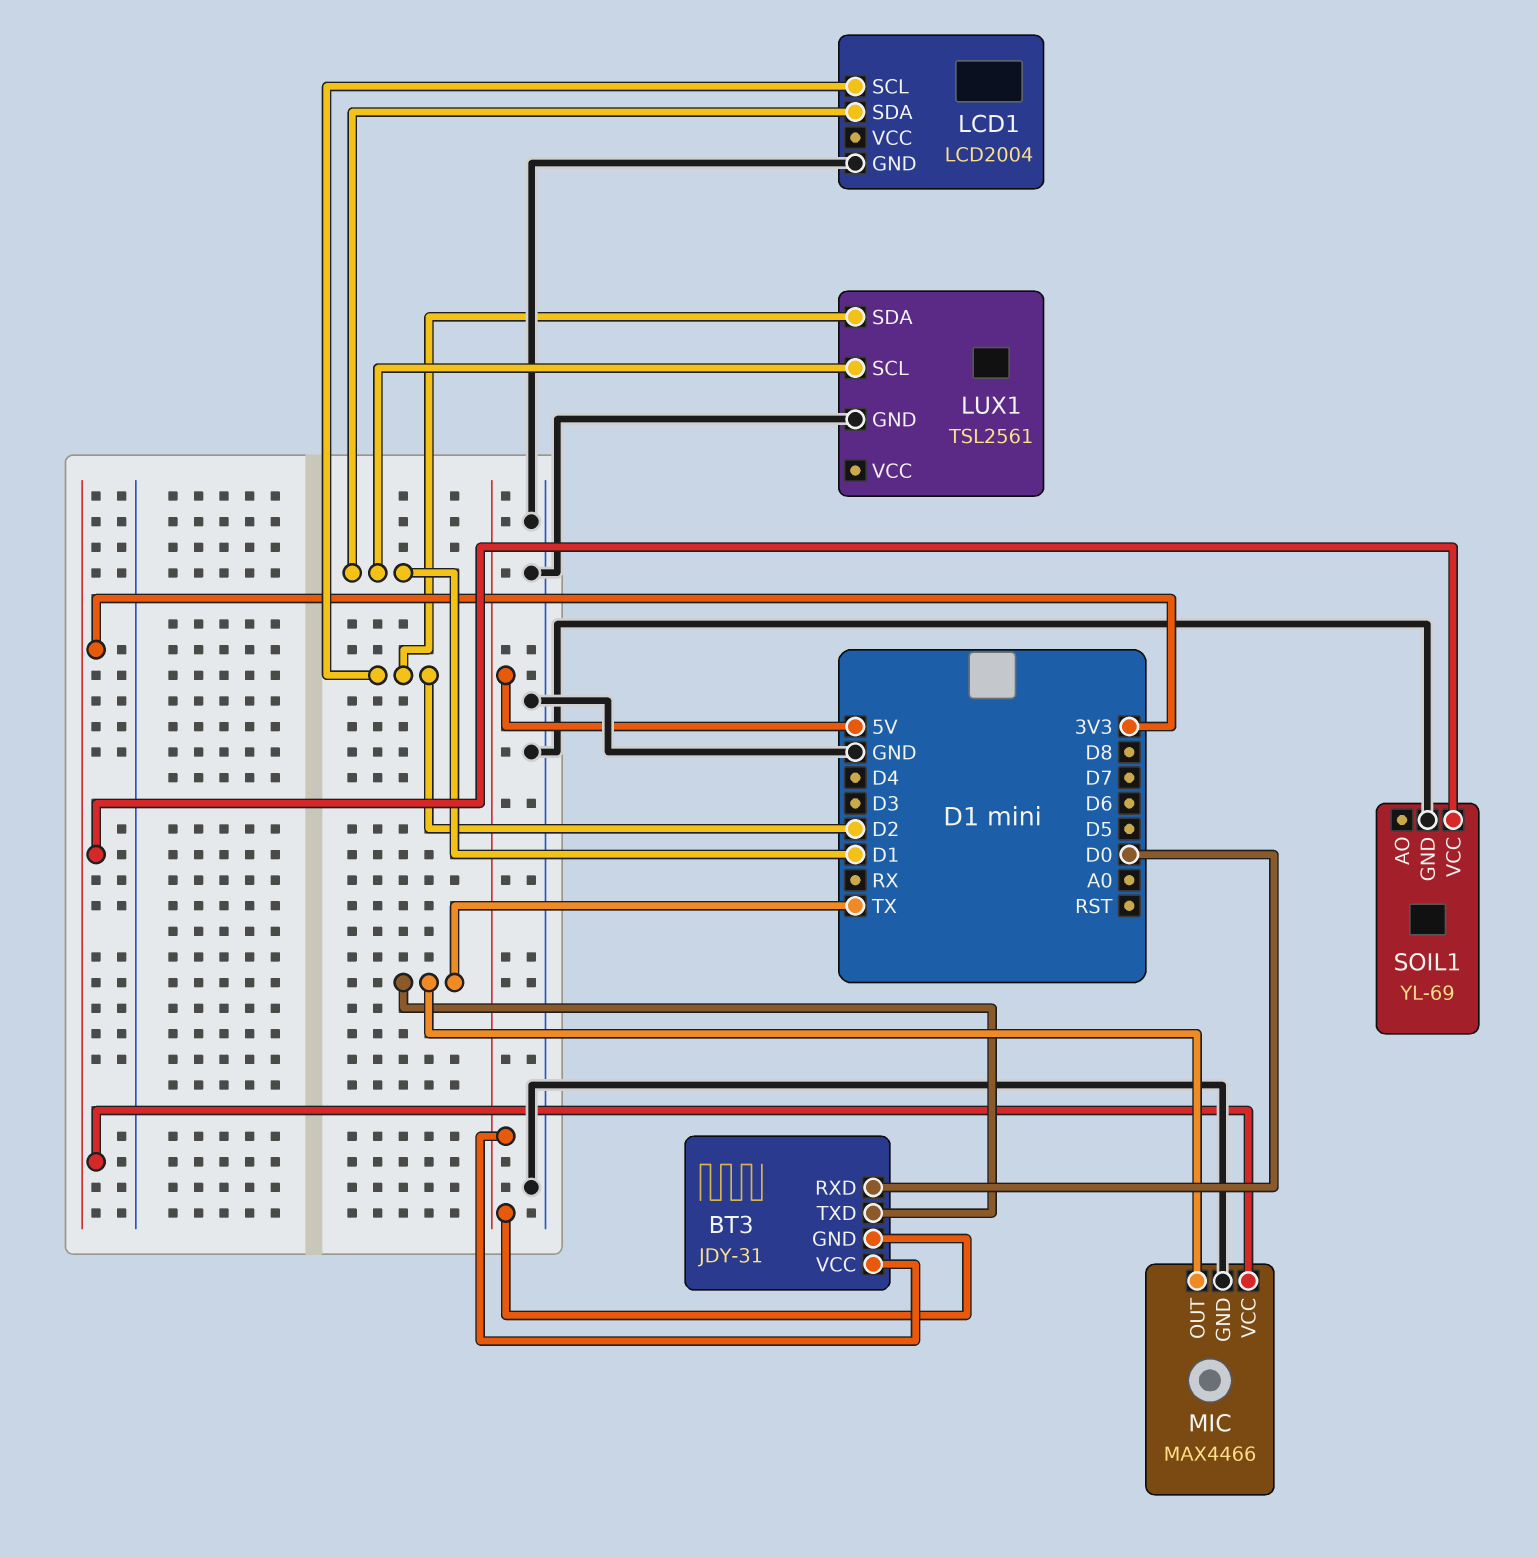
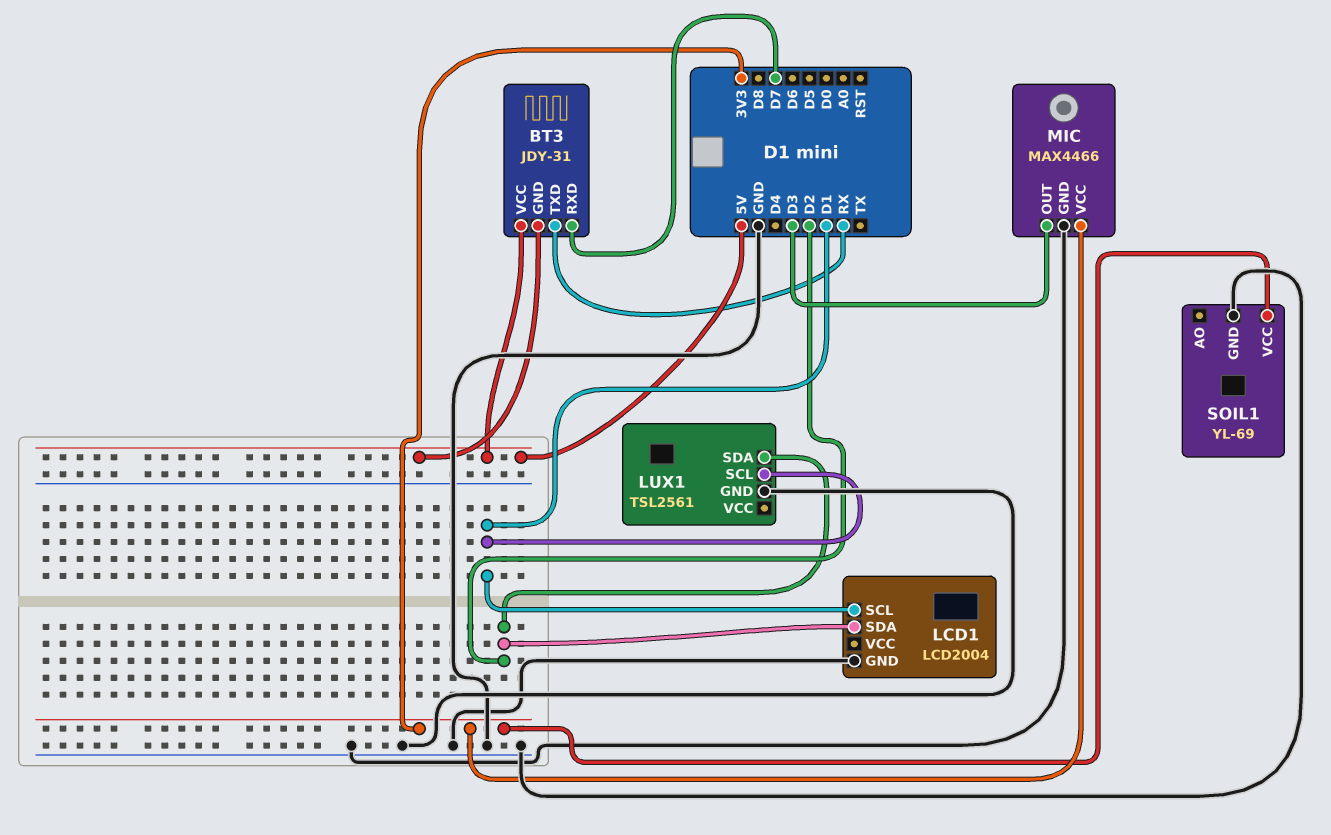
BT3 pin RXD: D0 -> D7
BT3 pin TXD: TX -> RX
LCD1 pin SCL: D2 -> D1
LCD1 pin SDA: D1 -> D2
MIC pin OUT: TX -> D3

